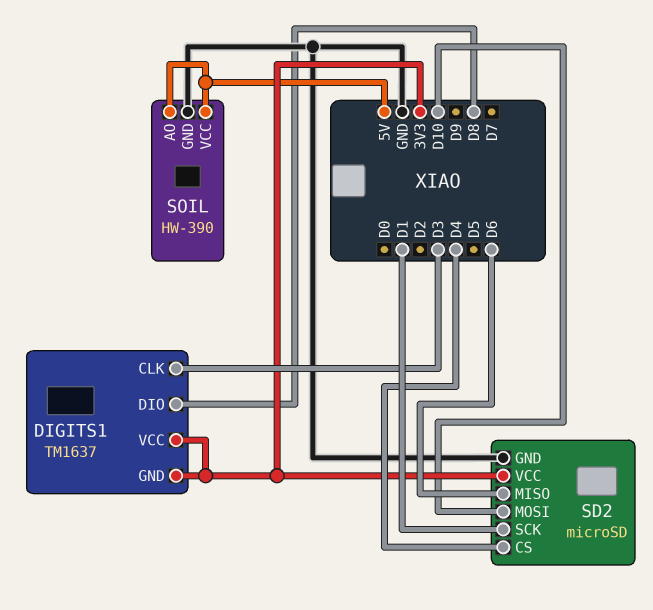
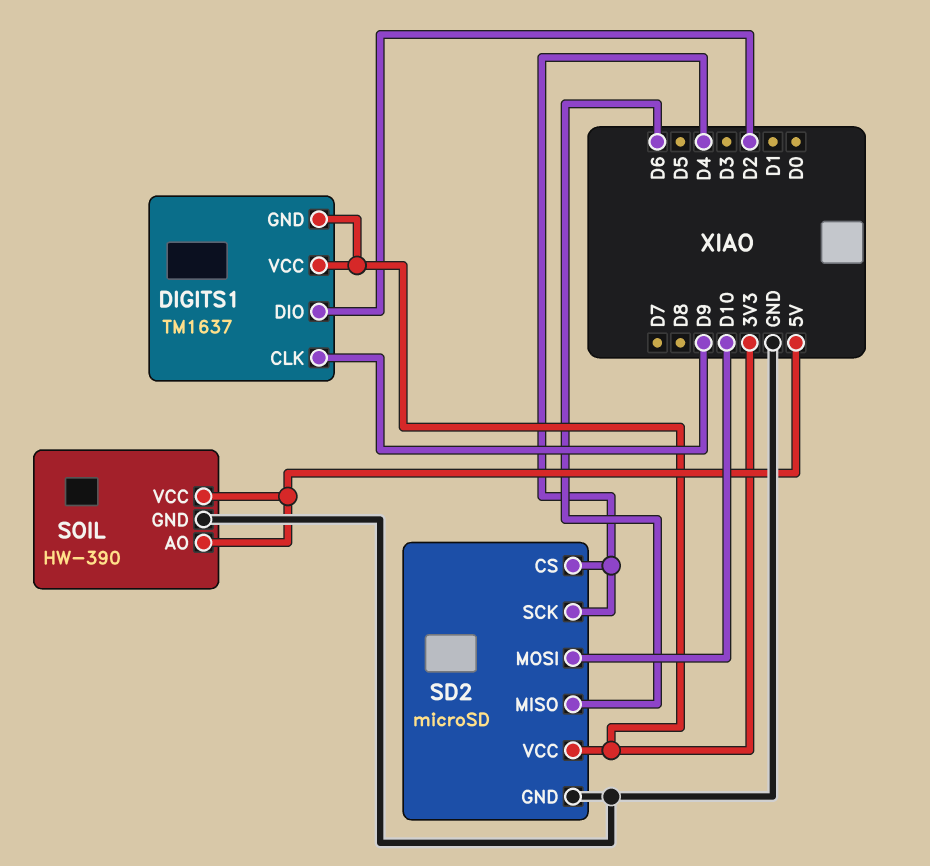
DIGITS1 pin CLK: D3 -> D9
DIGITS1 pin DIO: D8 -> D2
SD2 pin SCK: D1 -> D4

